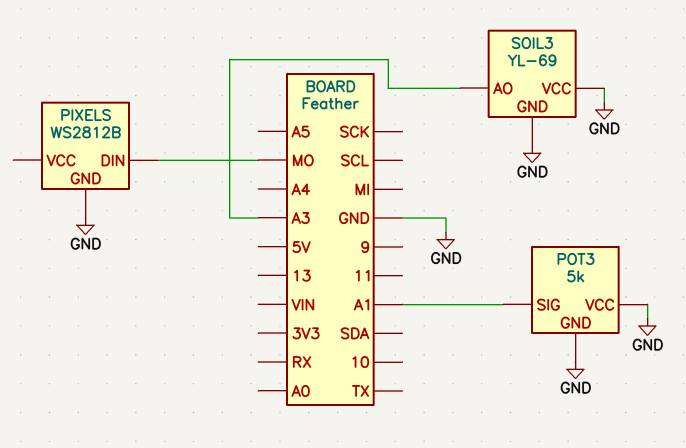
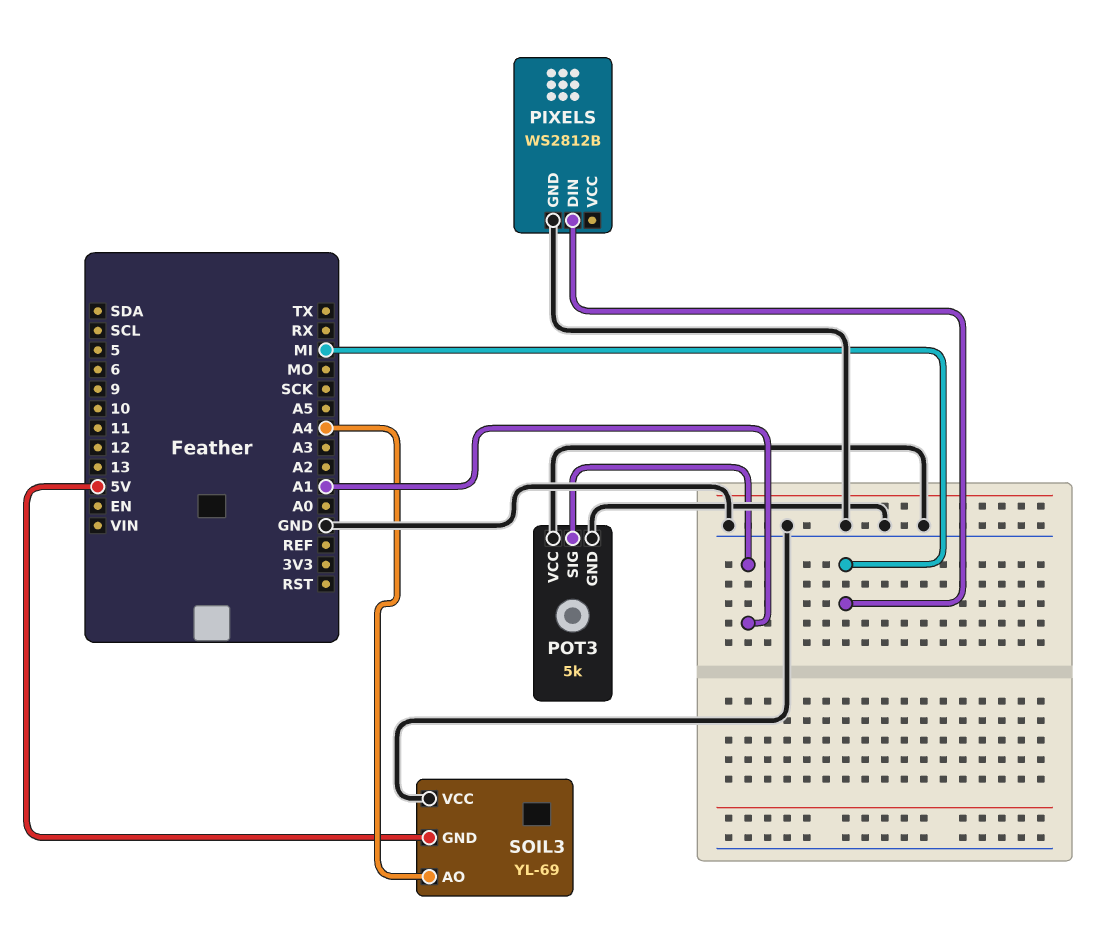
PIXELS pin DIN: MO -> MI
SOIL3 pin AO: A3 -> A4
SOIL3 pin GND: GND -> 5V

